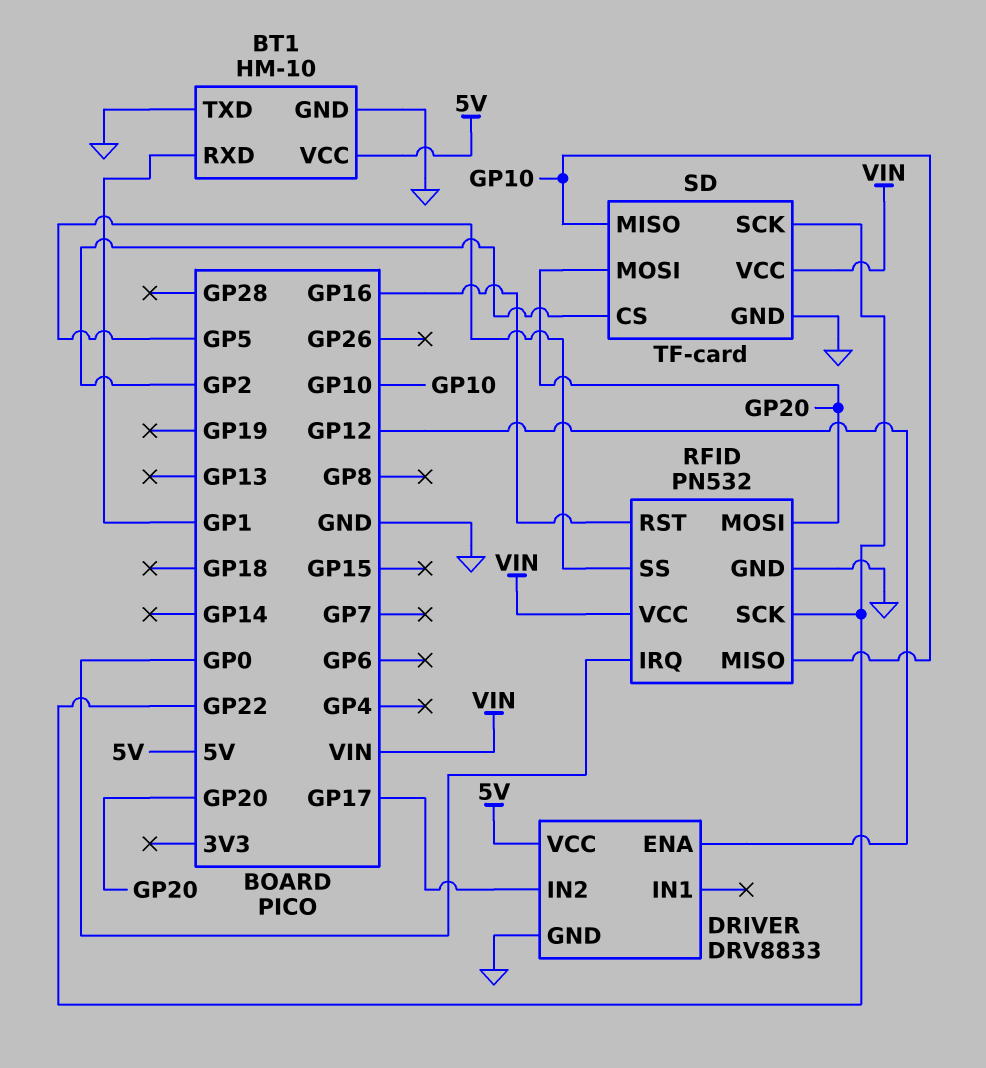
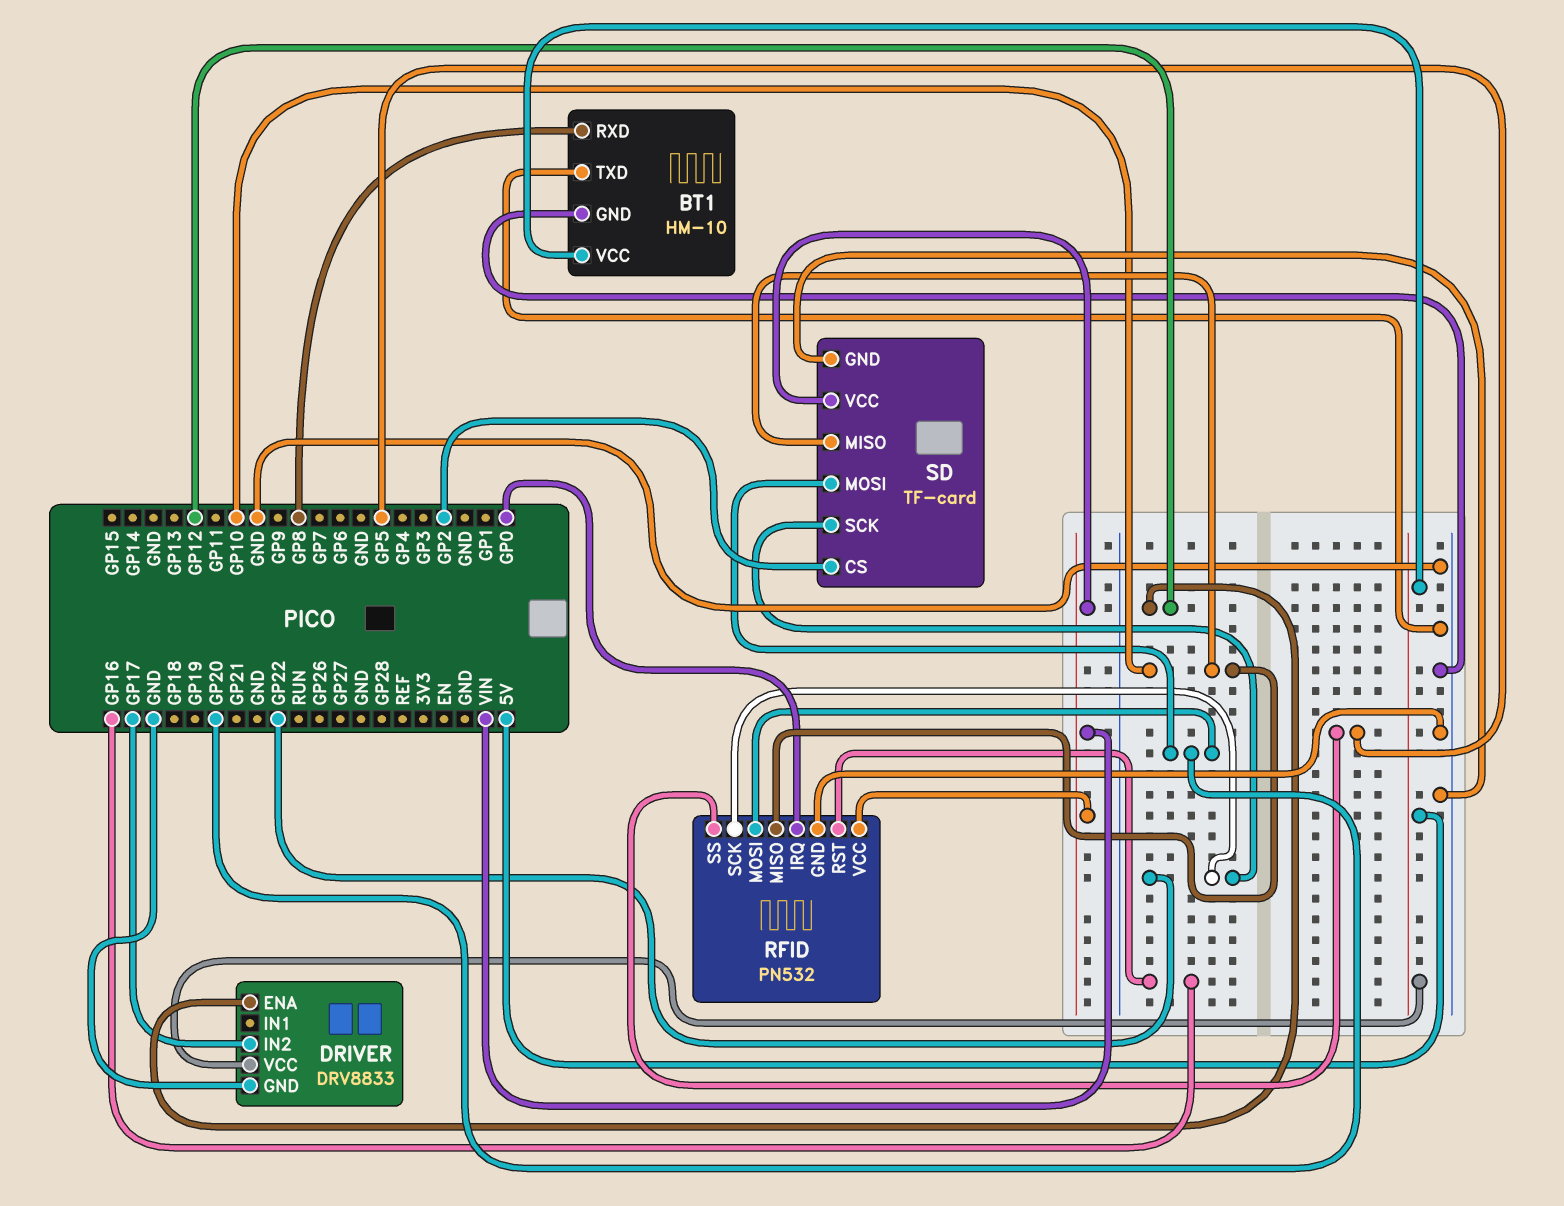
BT1 pin RXD: GP1 -> GP8

